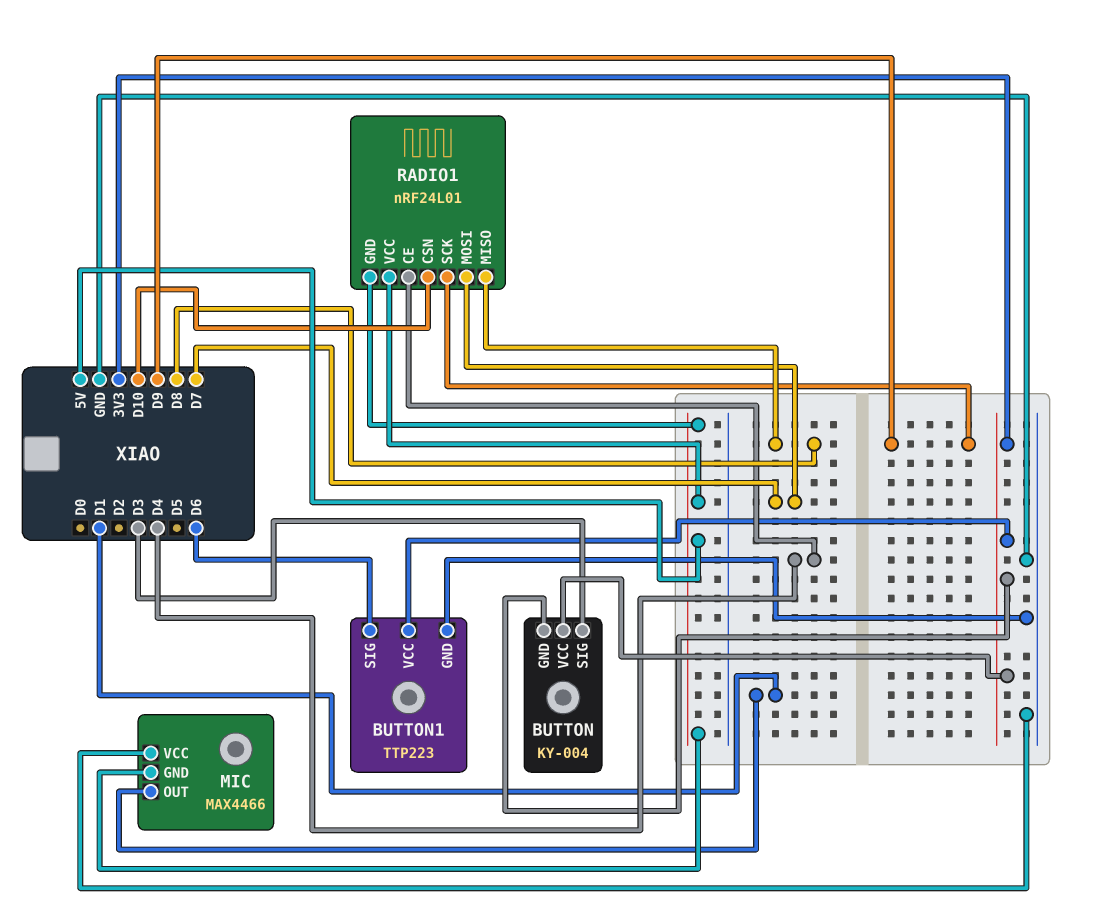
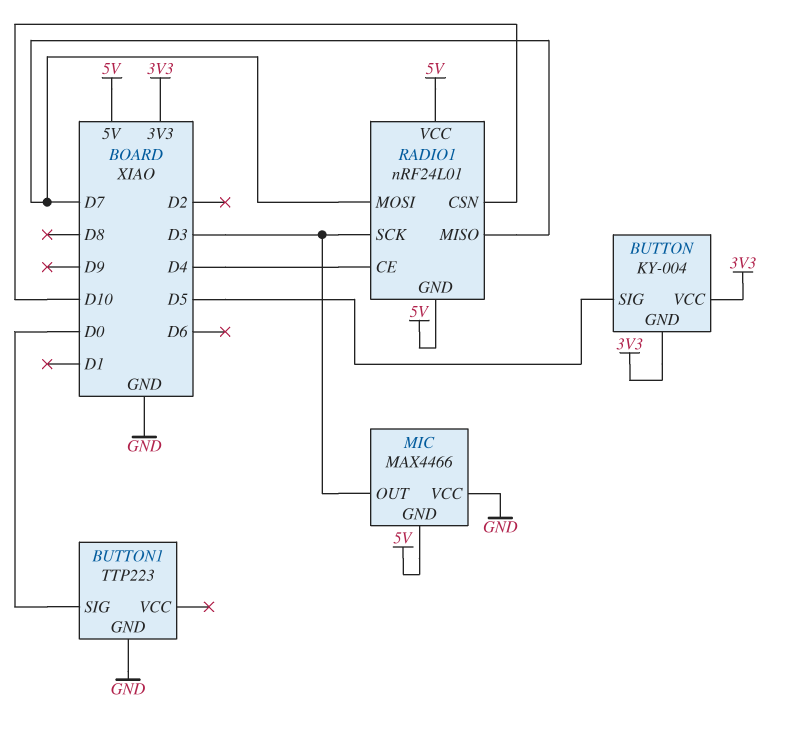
BUTTON pin SIG: D3 -> D5
BUTTON1 pin SIG: D6 -> D0
BUTTON1 pin VCC: 3V3 -> none
MIC pin OUT: D1 -> D3
RADIO1 pin MISO: D8 -> D7
RADIO1 pin SCK: D9 -> D3

